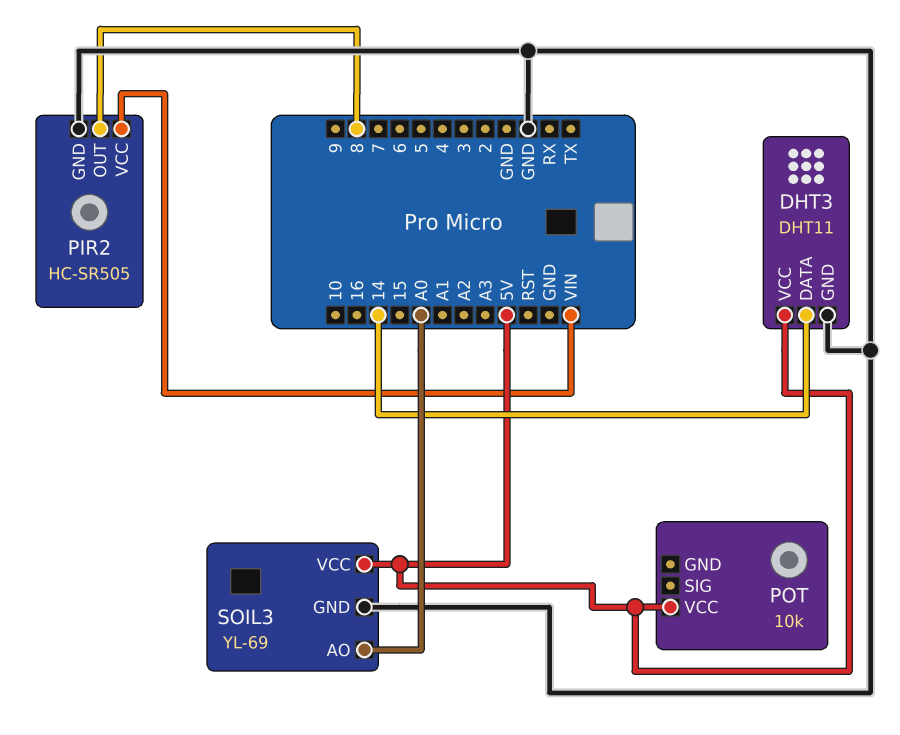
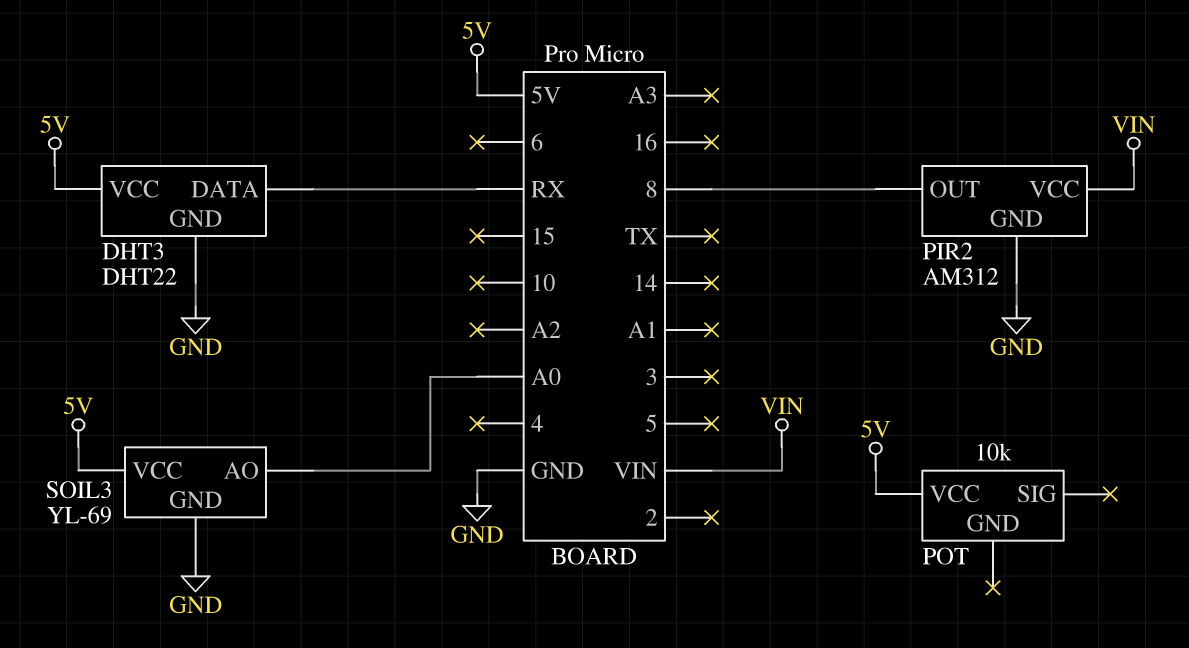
DHT3: DHT11 -> DHT22
DHT3 pin DATA: 14 -> RX
PIR2: HC-SR505 -> AM312

